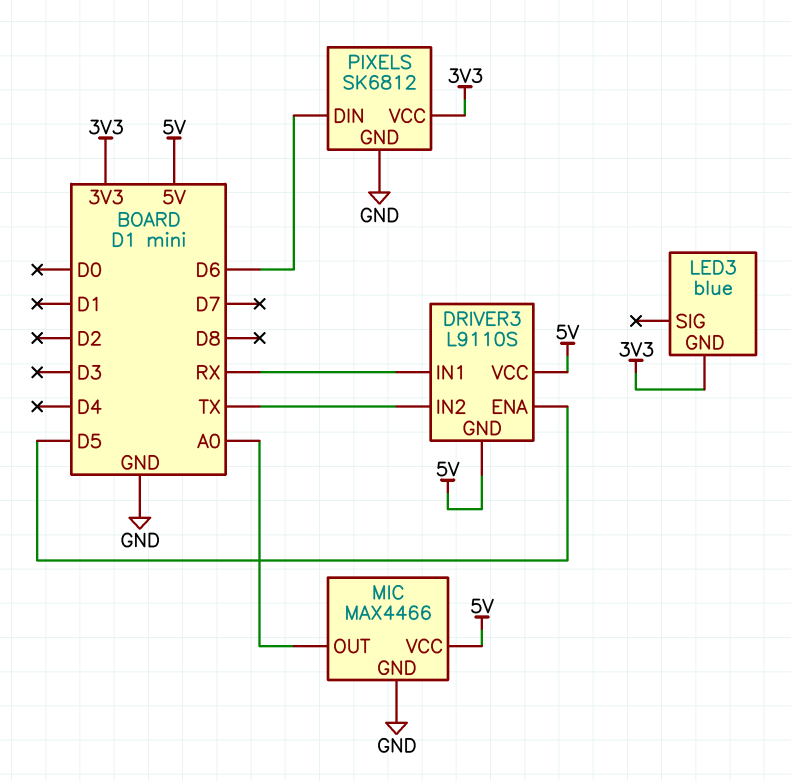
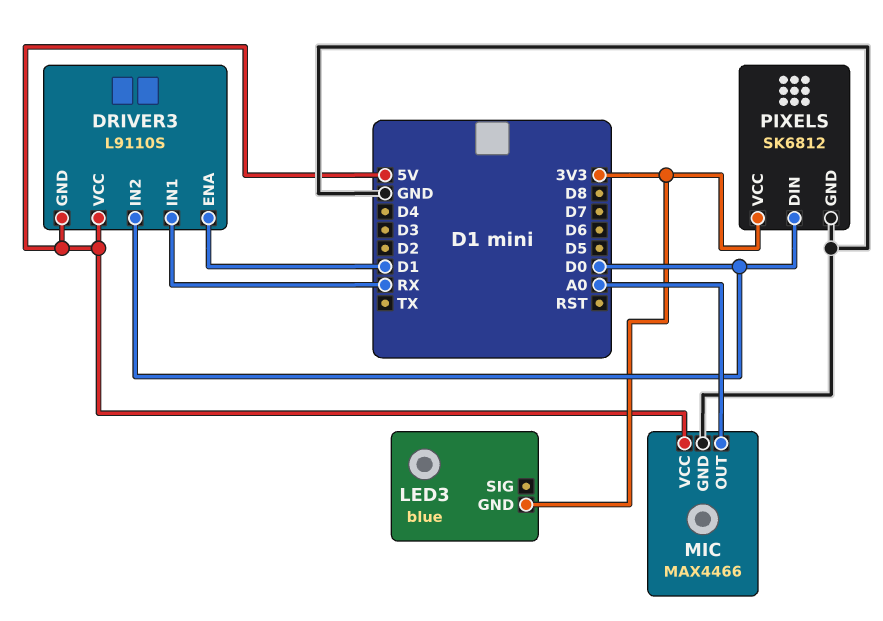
DRIVER3 pin ENA: D5 -> D1
DRIVER3 pin IN2: TX -> D0
PIXELS pin DIN: D6 -> D0

